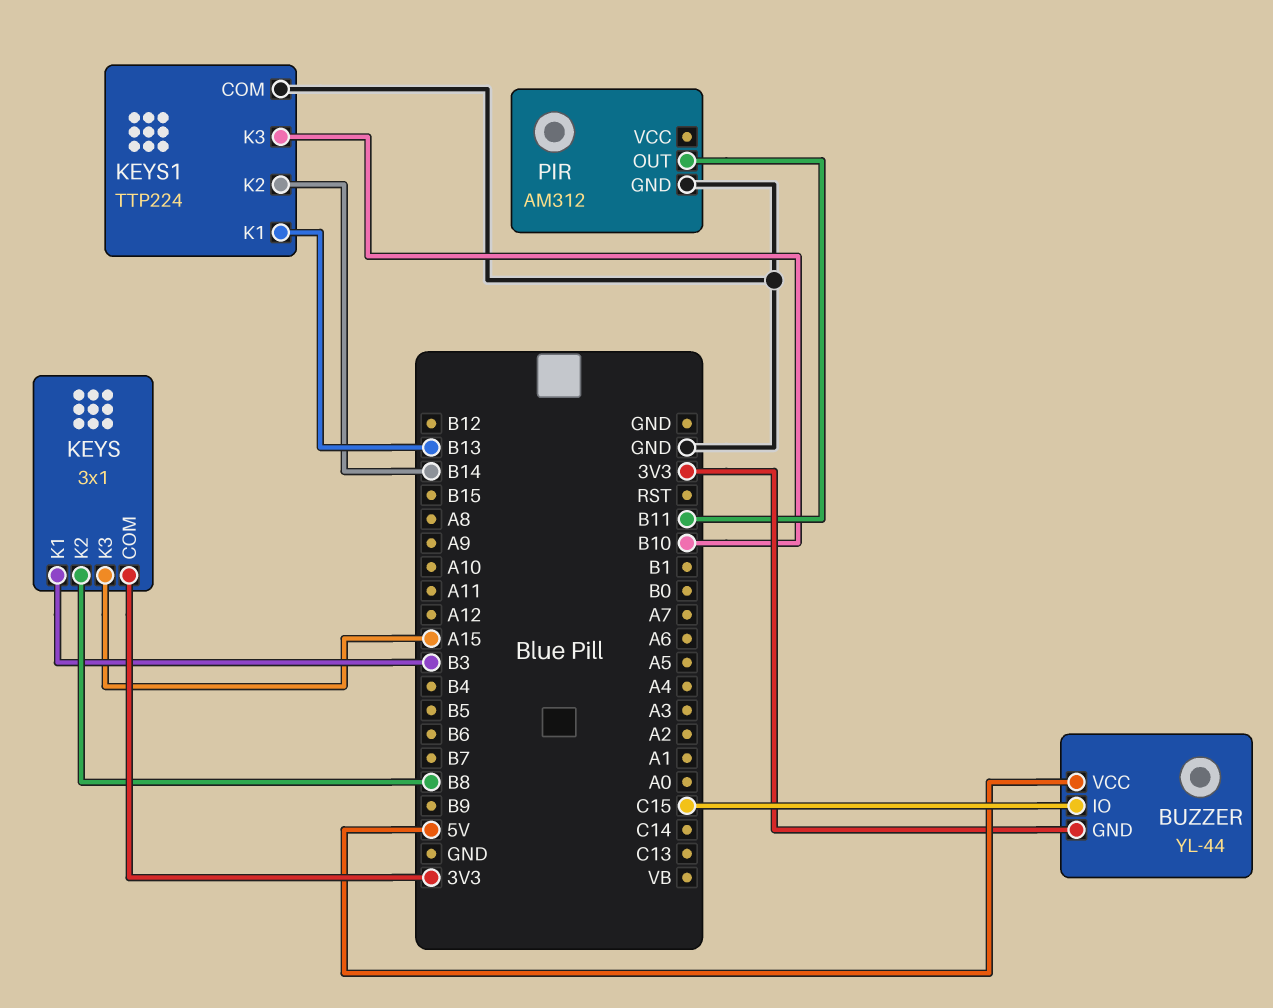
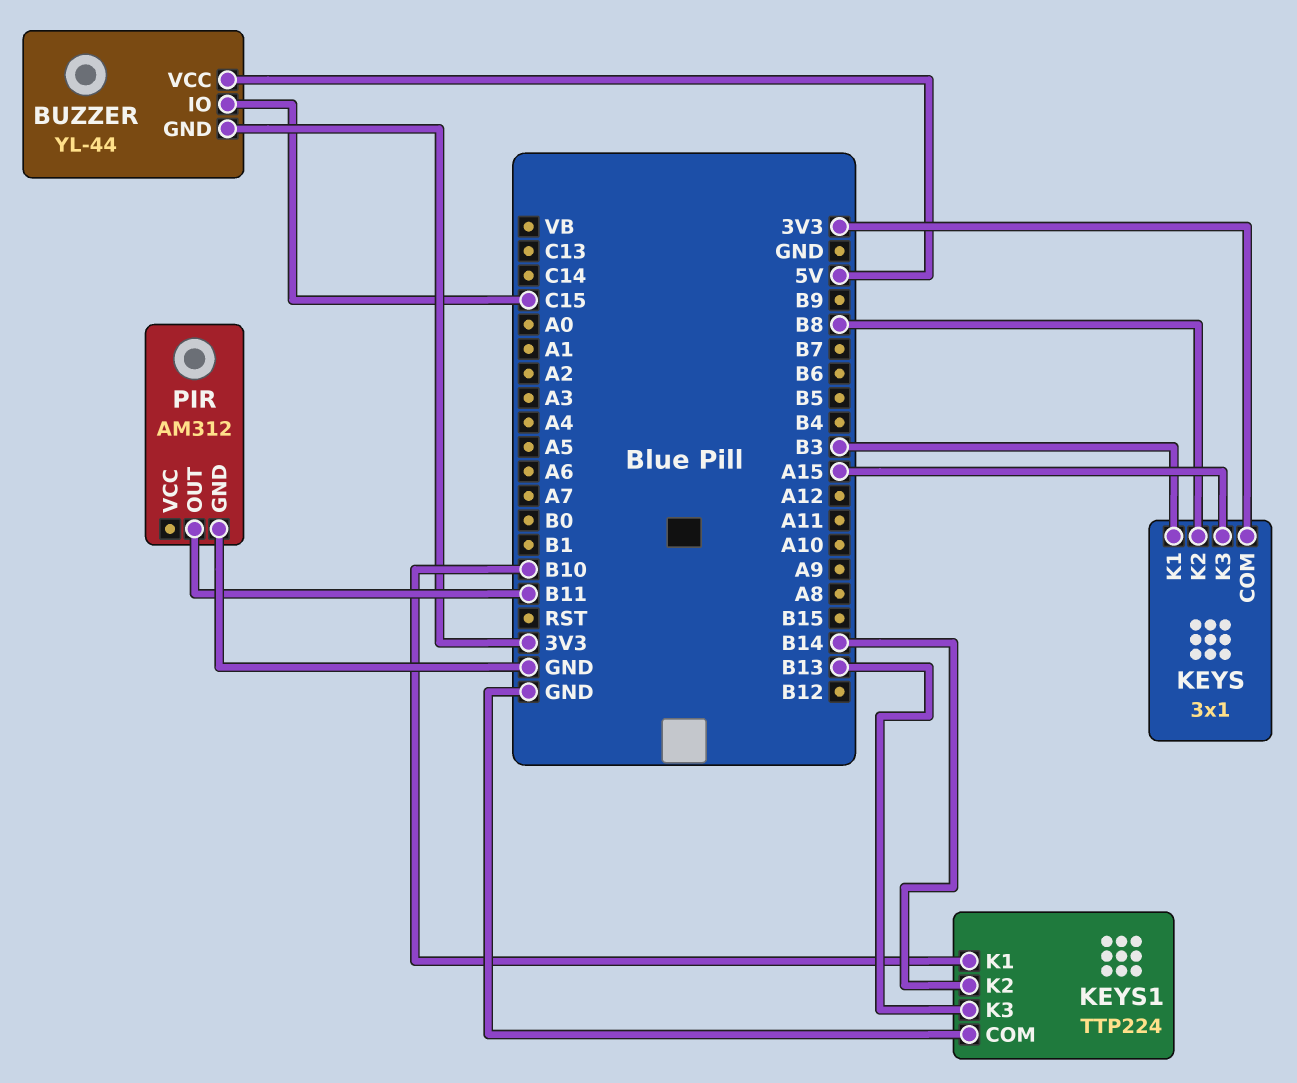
KEYS1 pin K1: B13 -> B10
KEYS1 pin K3: B10 -> B13

